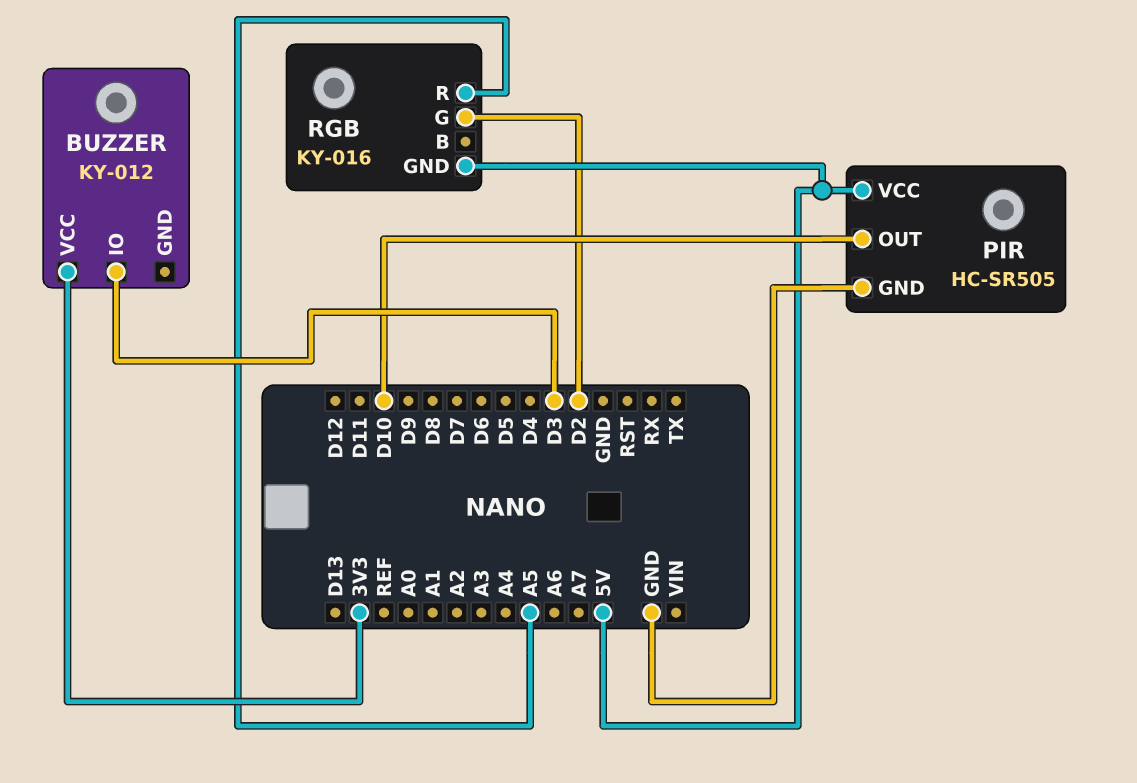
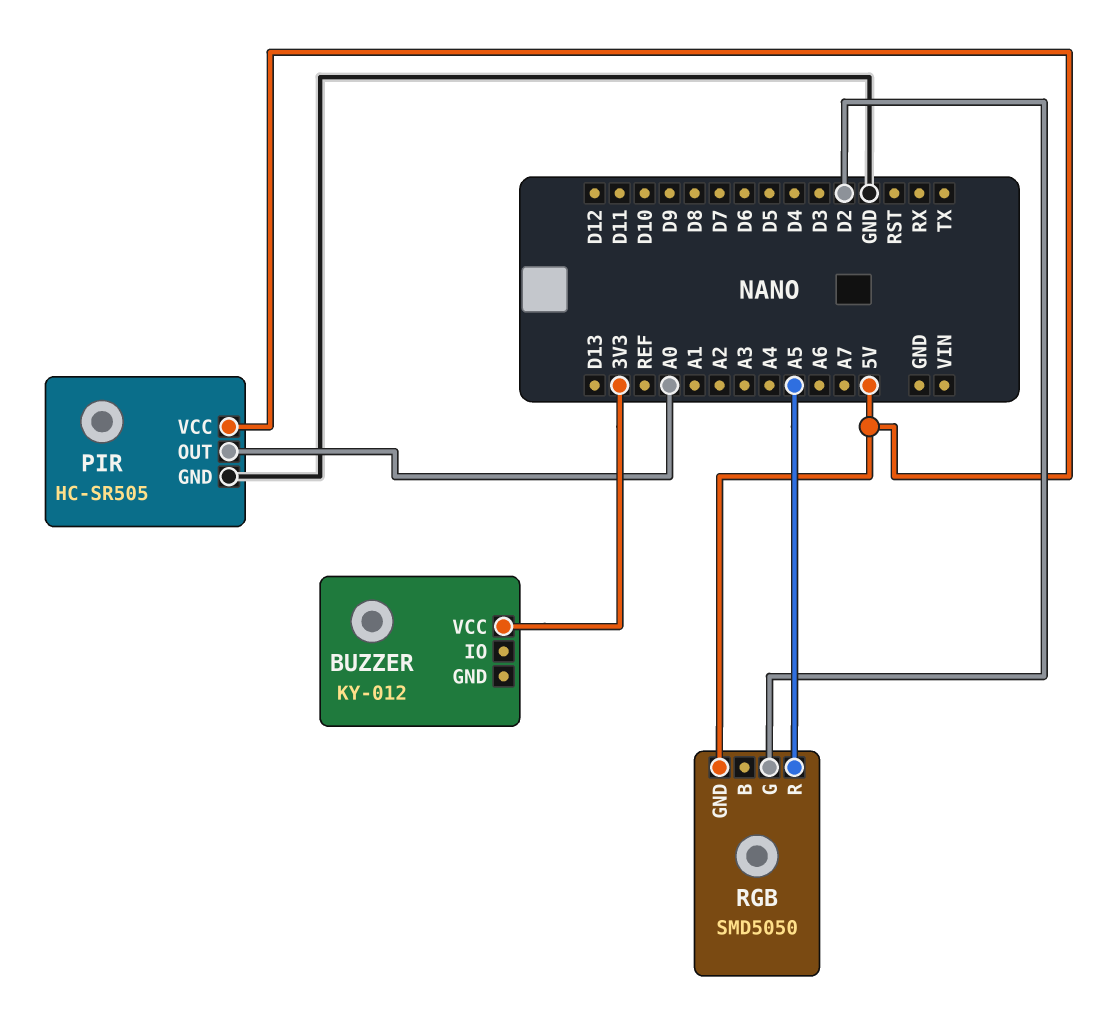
BUZZER pin IO: D3 -> none
PIR pin OUT: D10 -> A0
RGB: KY-016 -> SMD5050

